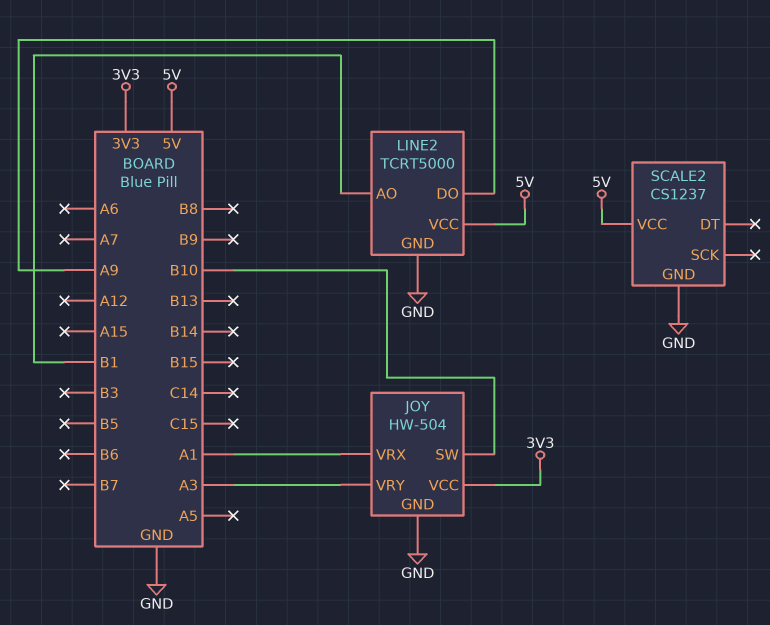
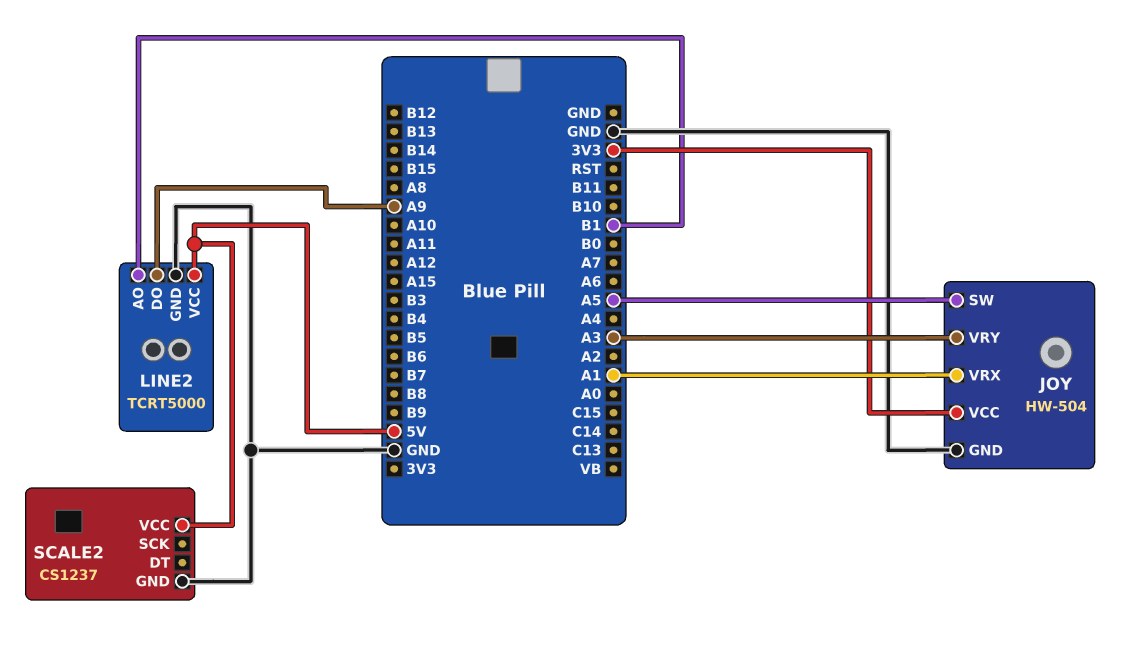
JOY pin SW: B10 -> A5

